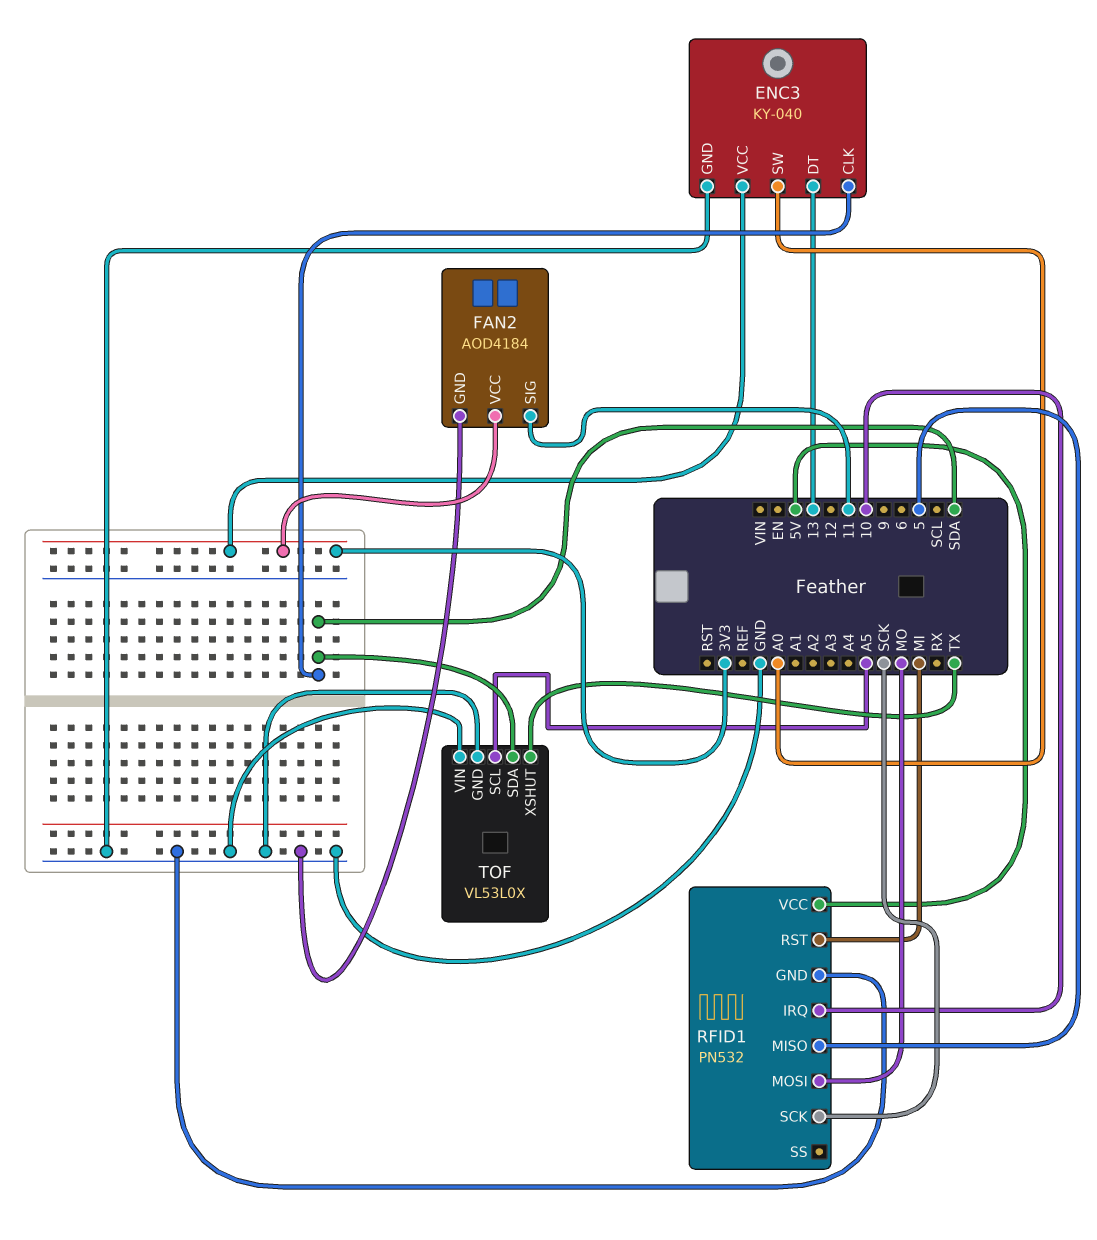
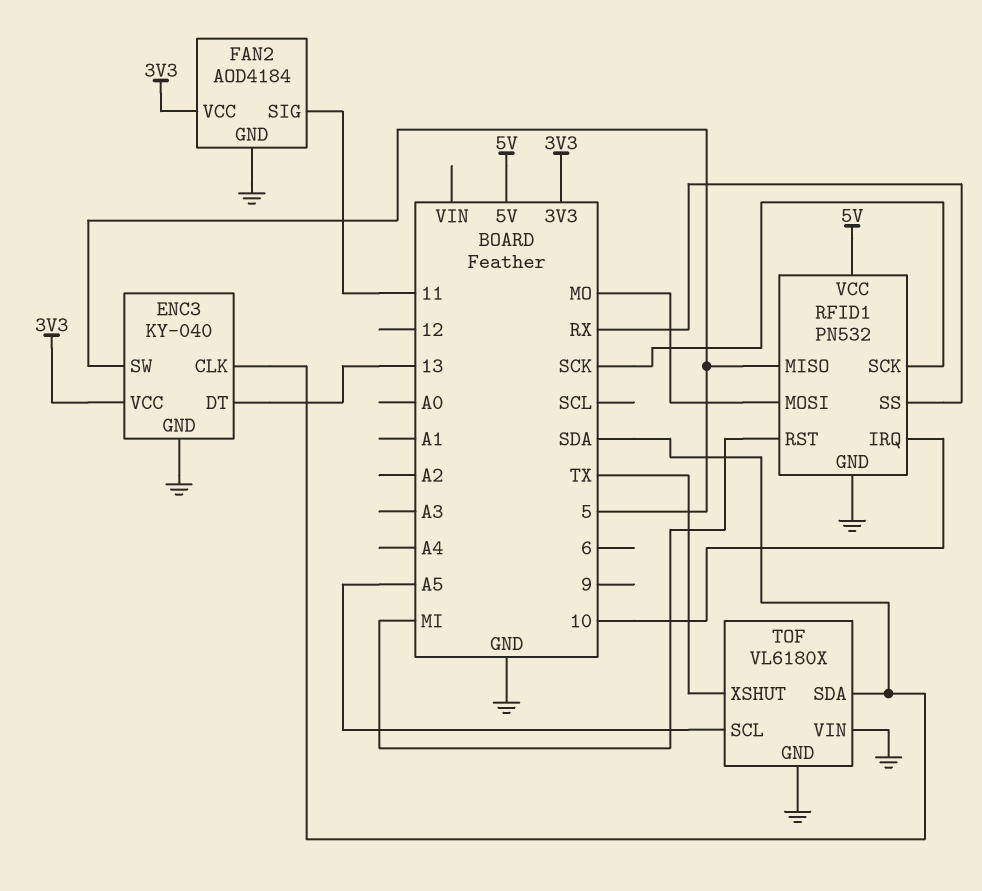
ENC3 pin SW: A0 -> 5
RFID1 pin SS: none -> RX
TOF: VL53L0X -> VL6180X

